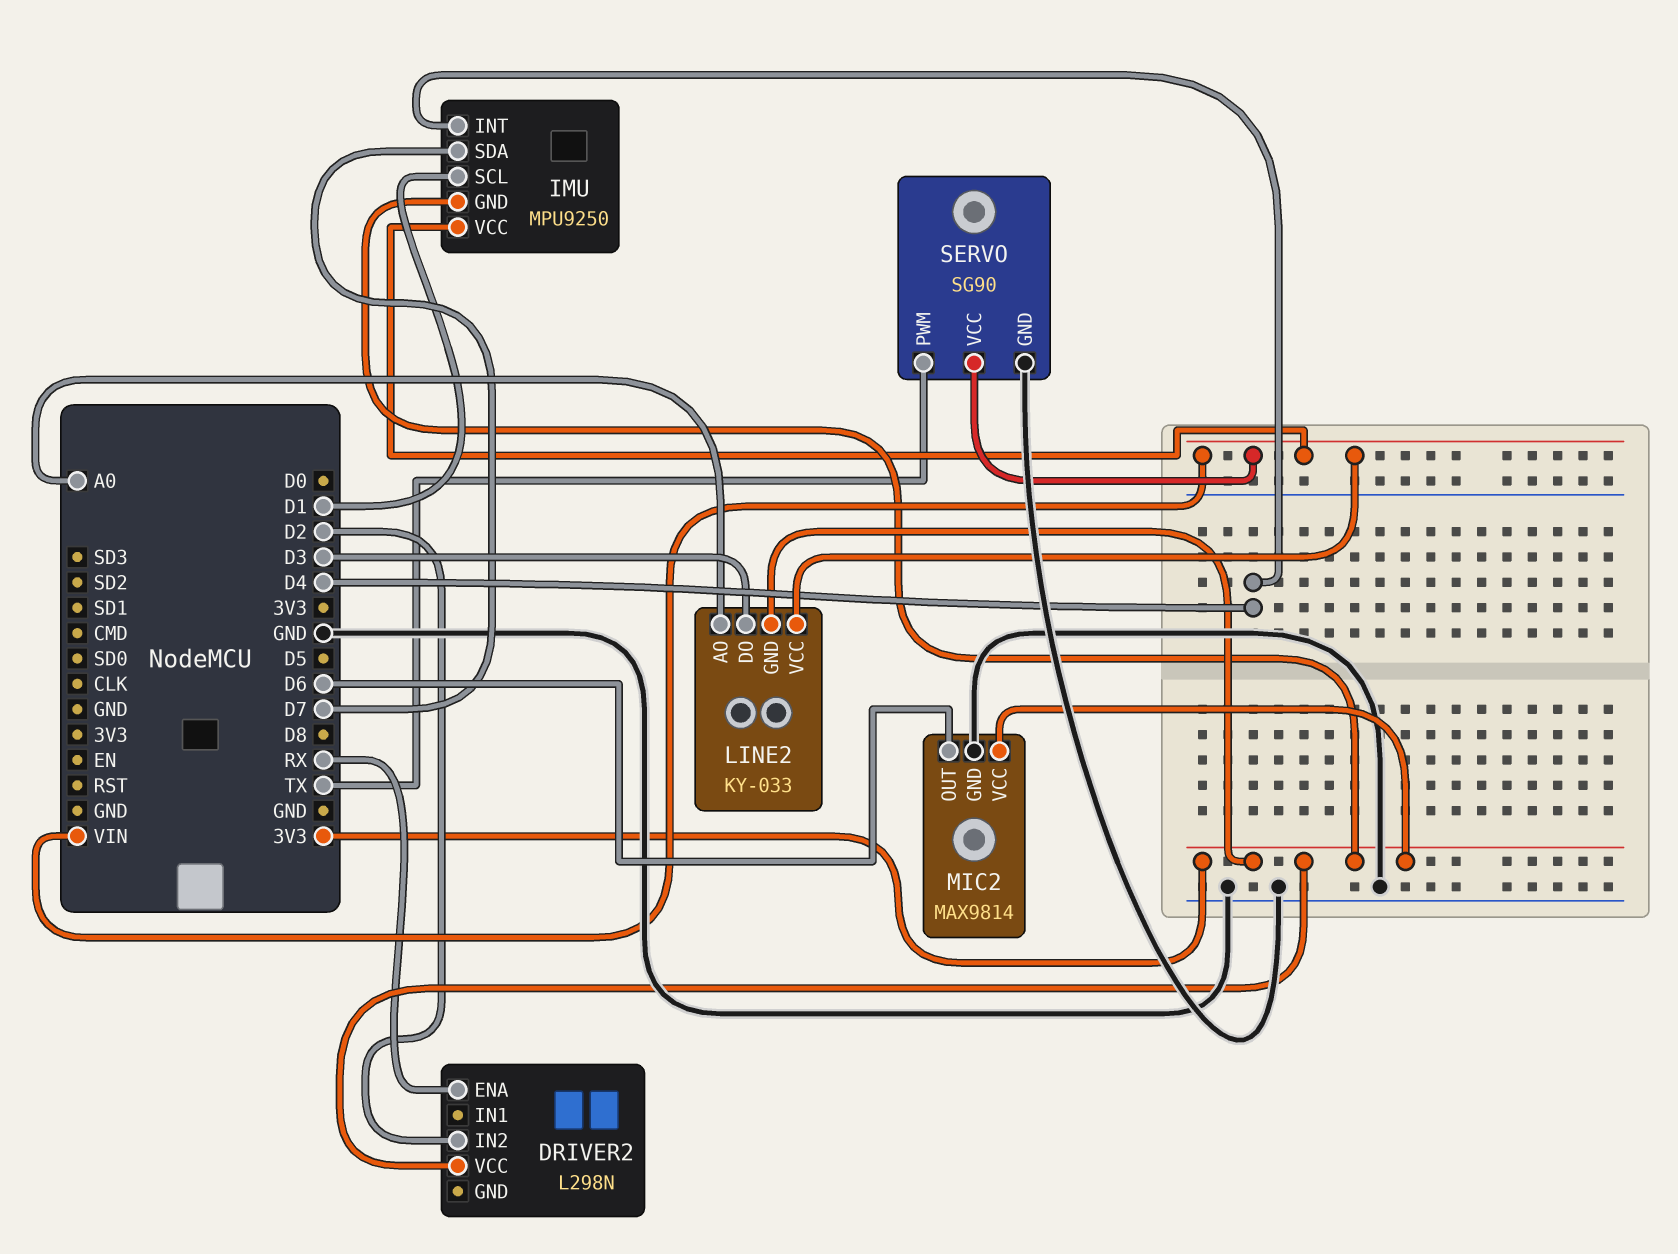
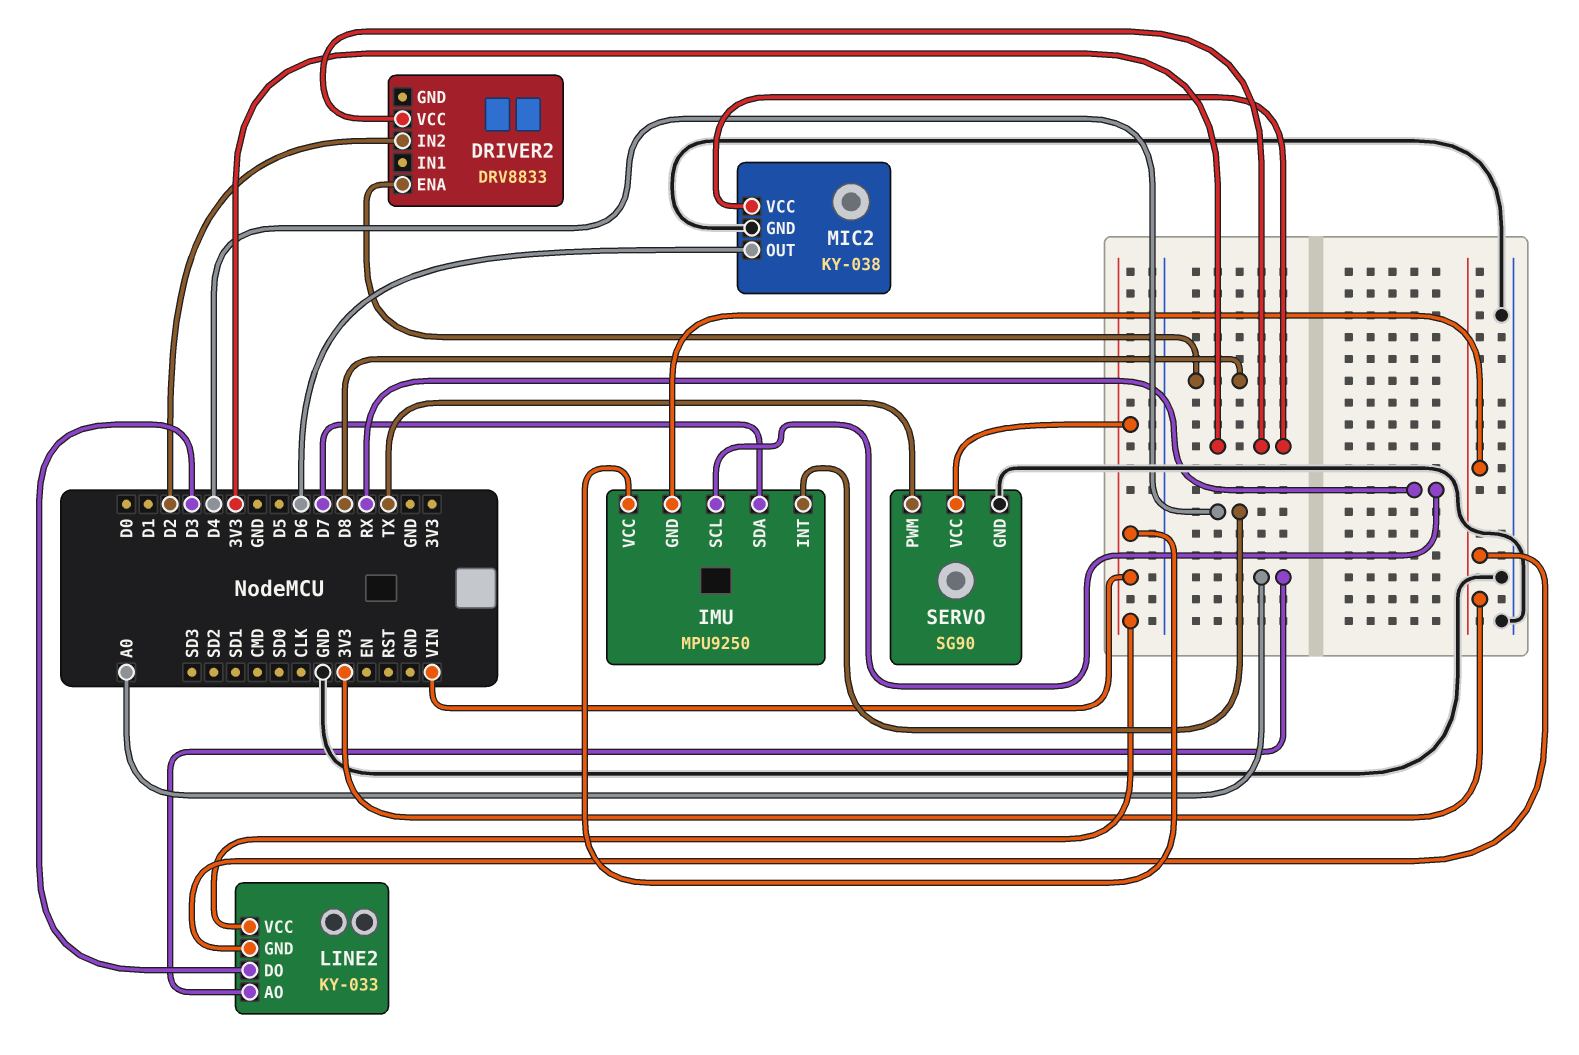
DRIVER2: L298N -> DRV8833
DRIVER2 pin ENA: RX -> D8
IMU pin SCL: D1 -> RX
MIC2: MAX9814 -> KY-038

